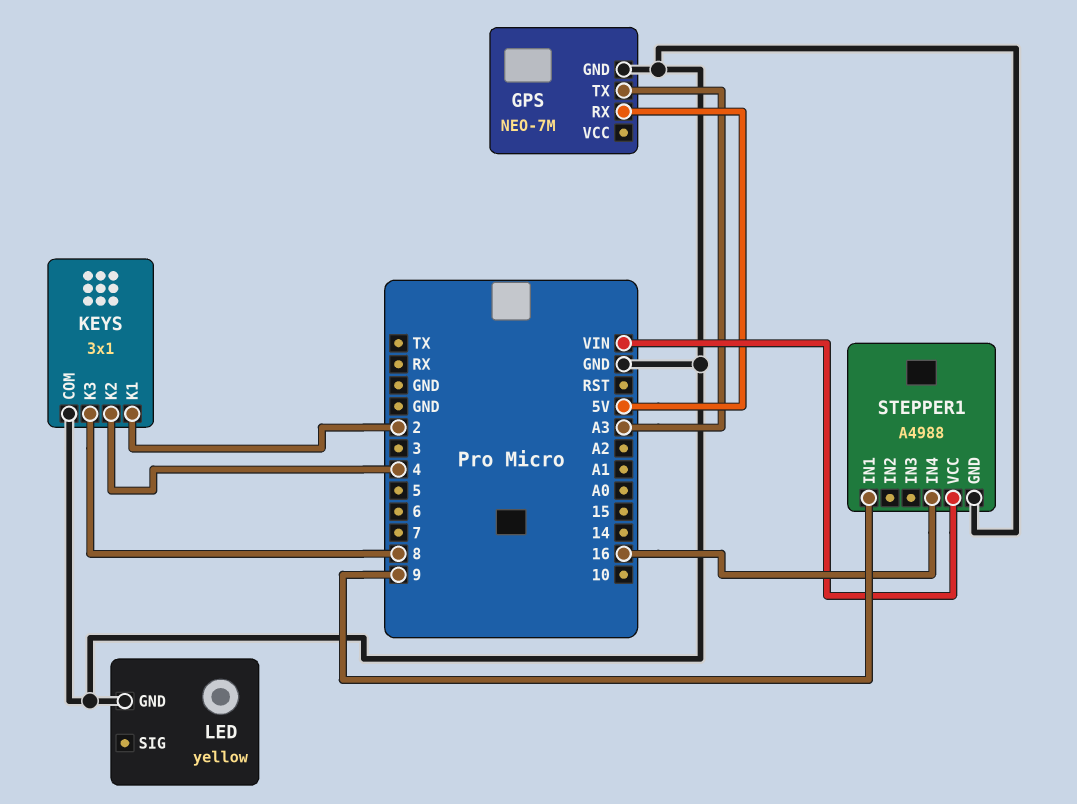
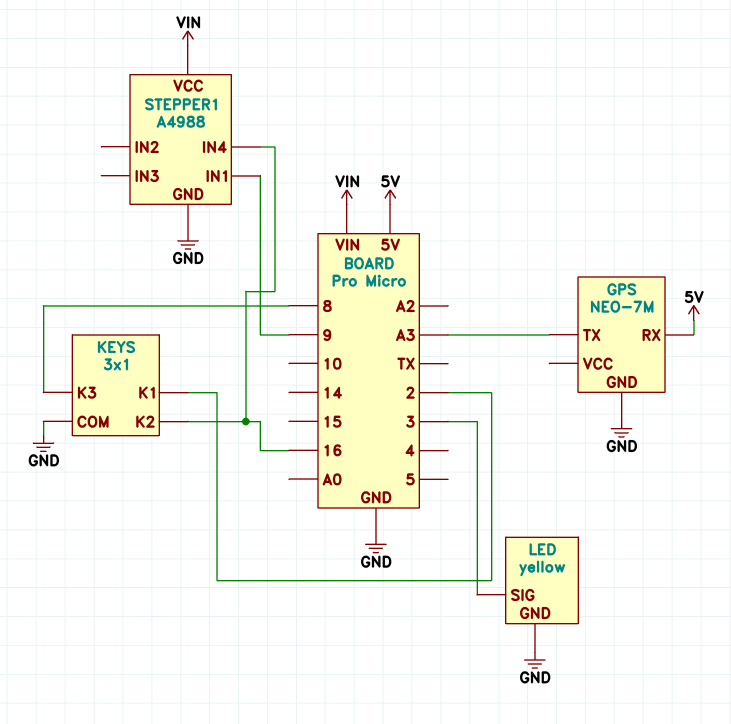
KEYS pin K2: 4 -> 16
LED pin SIG: none -> 3

